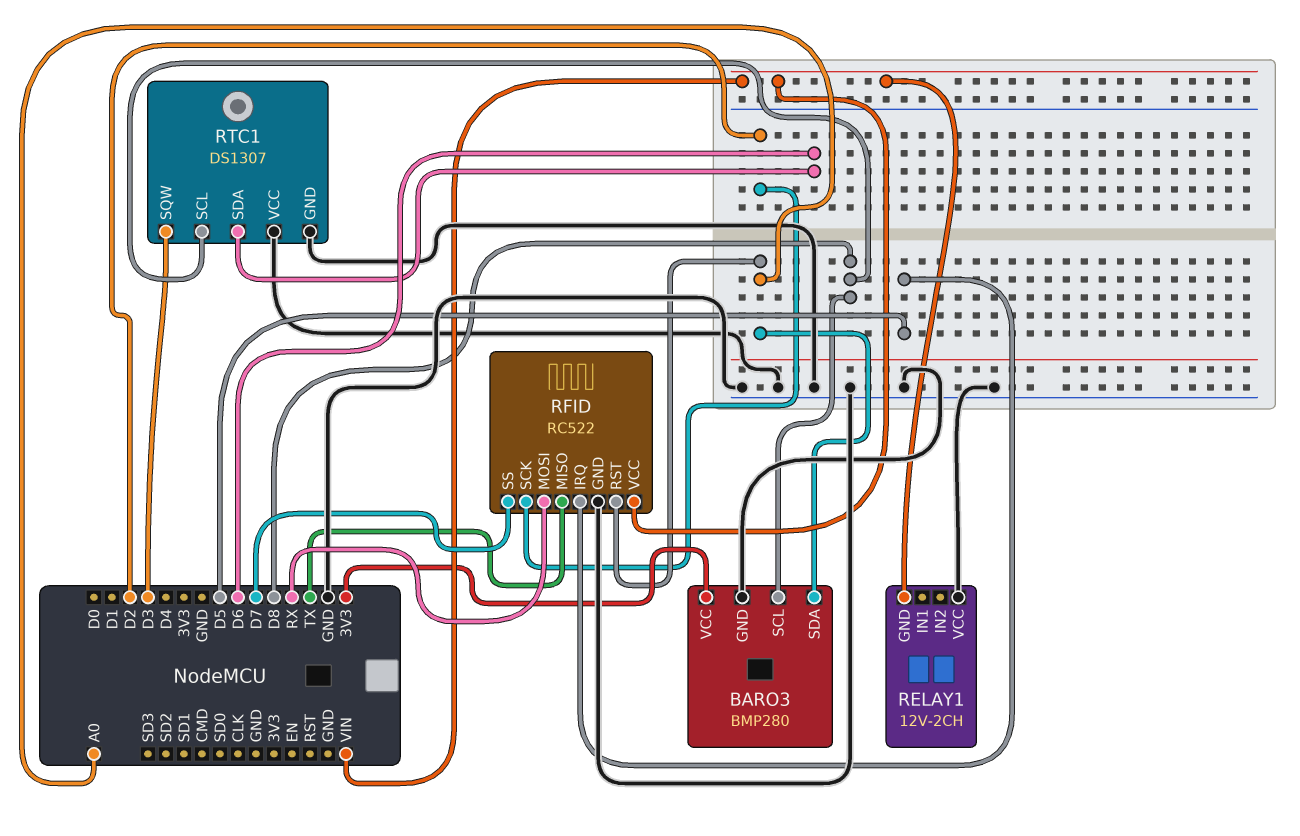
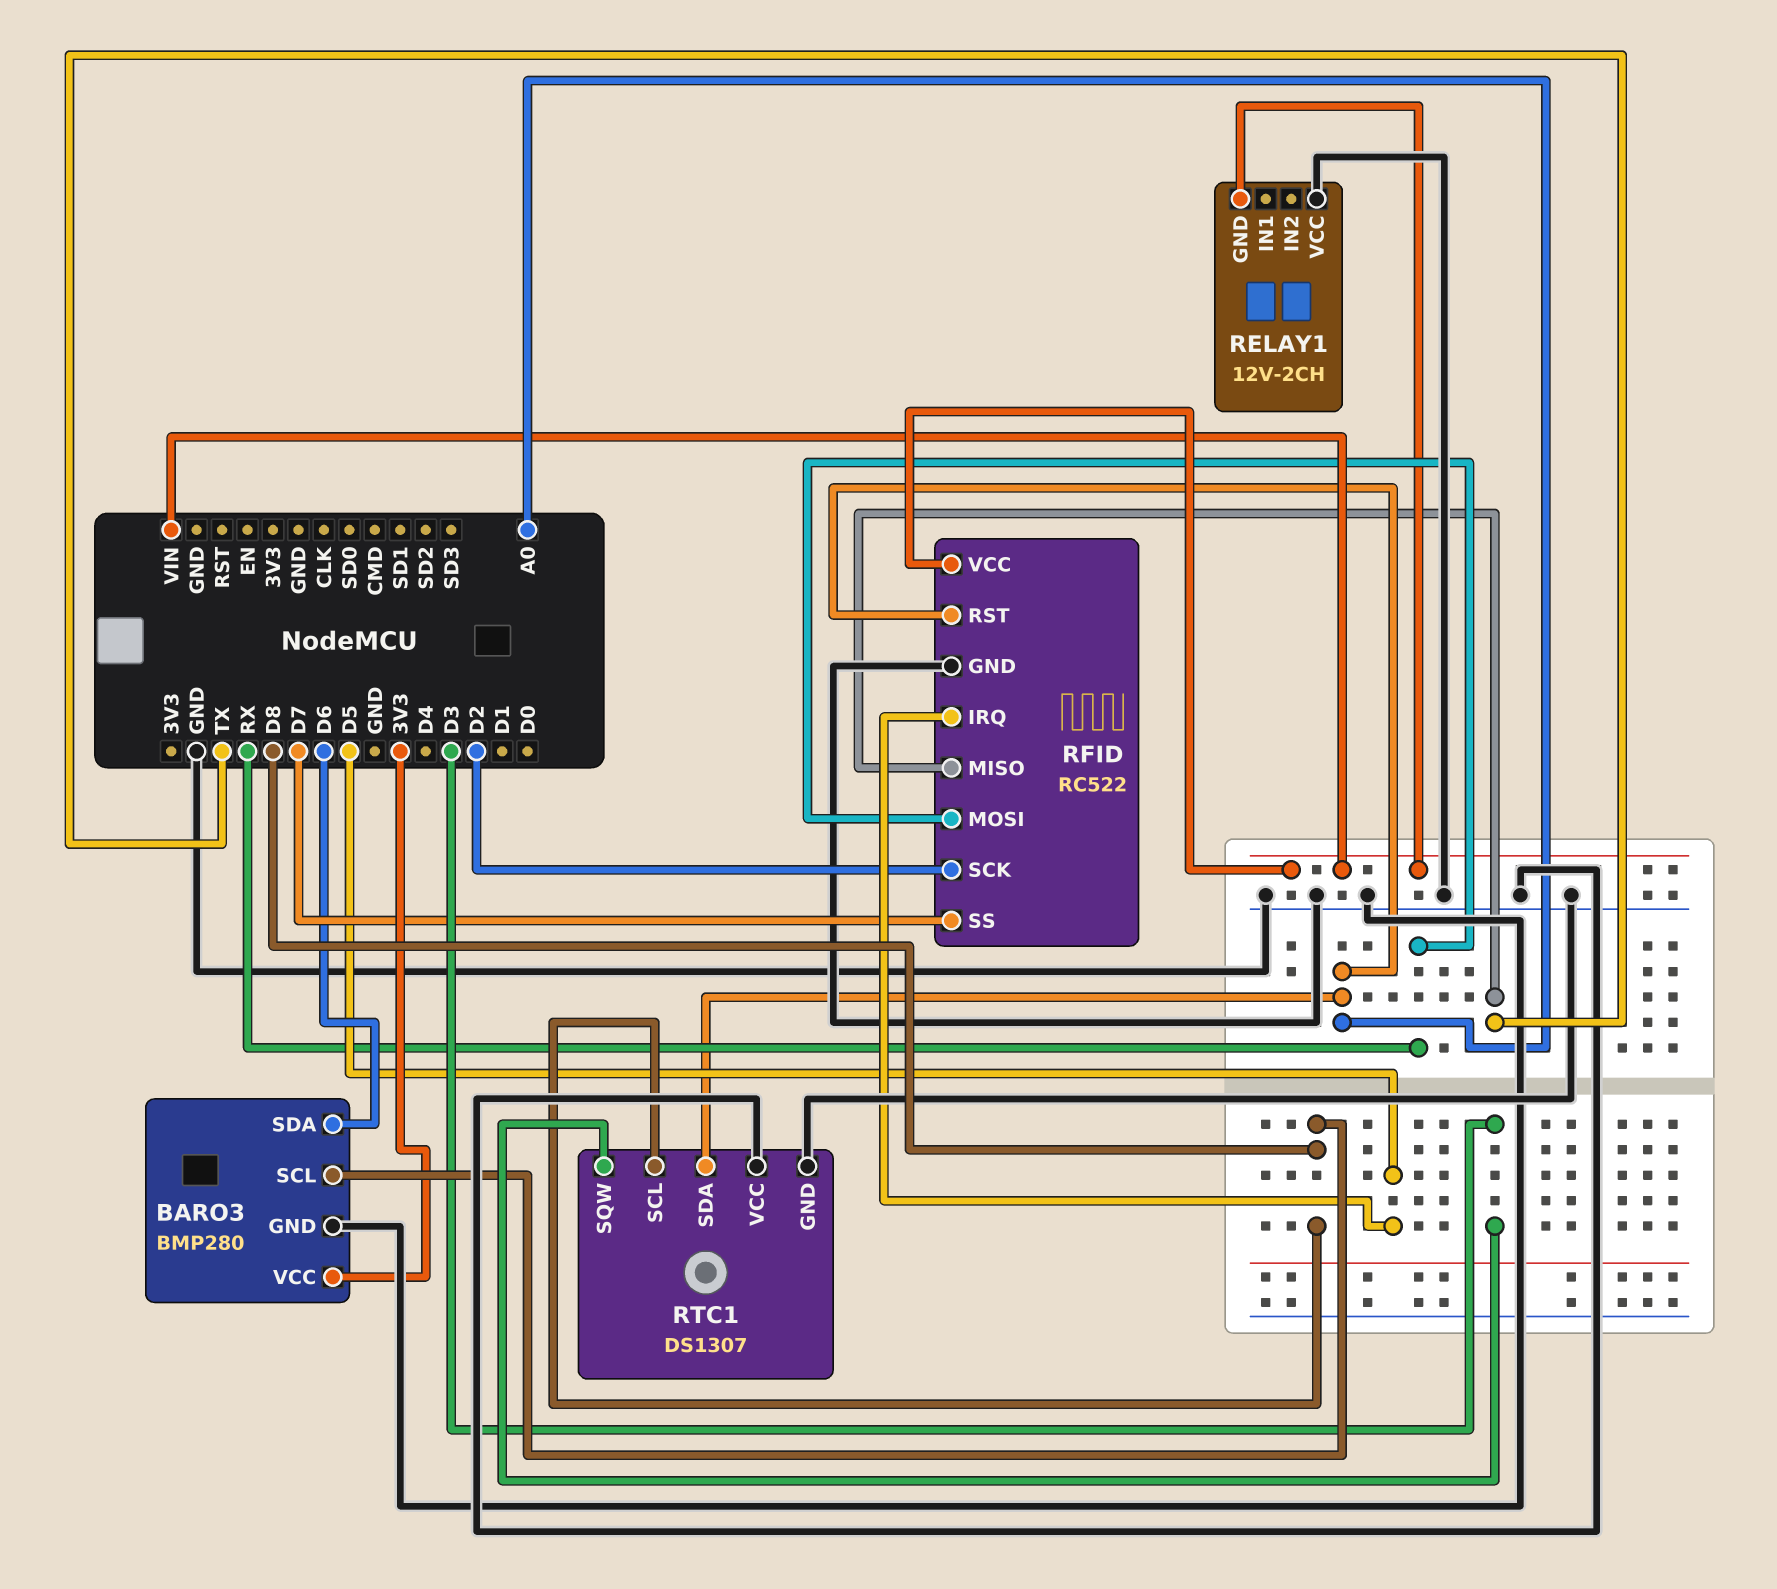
BARO3 pin SDA: A0 -> D6
RTC1 pin SDA: D6 -> A0

